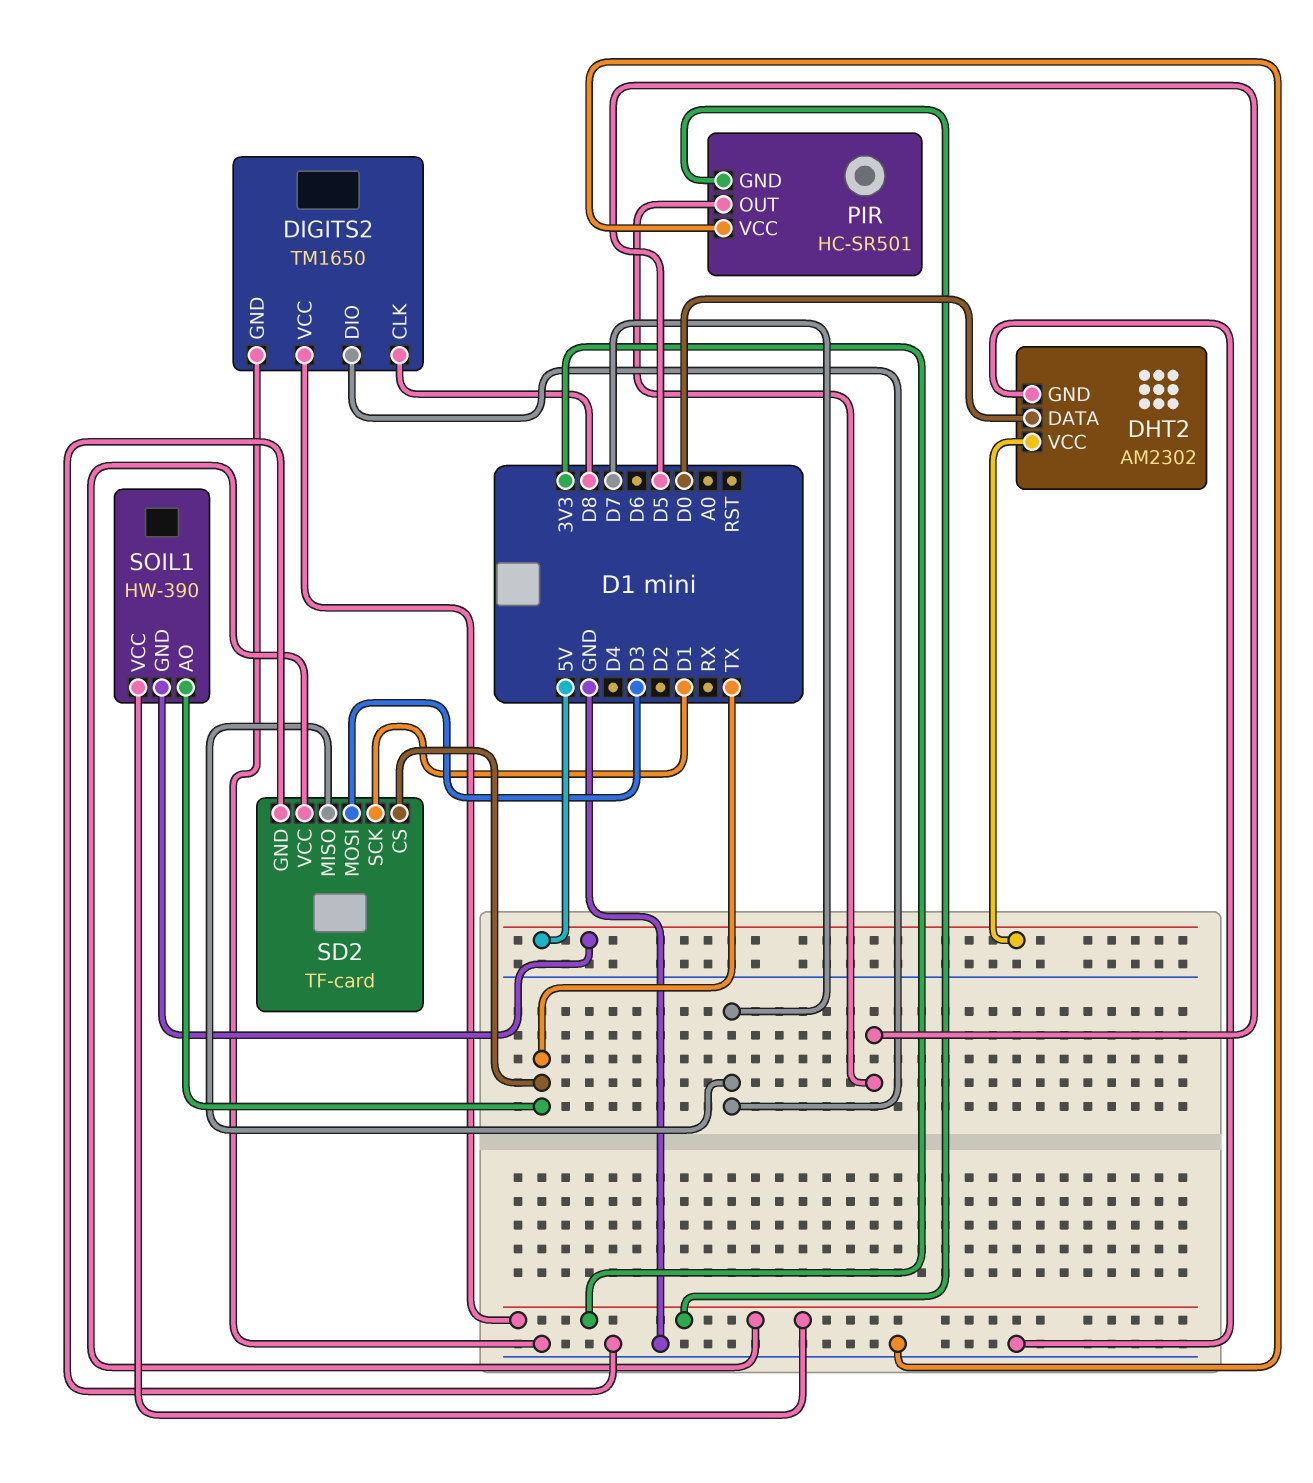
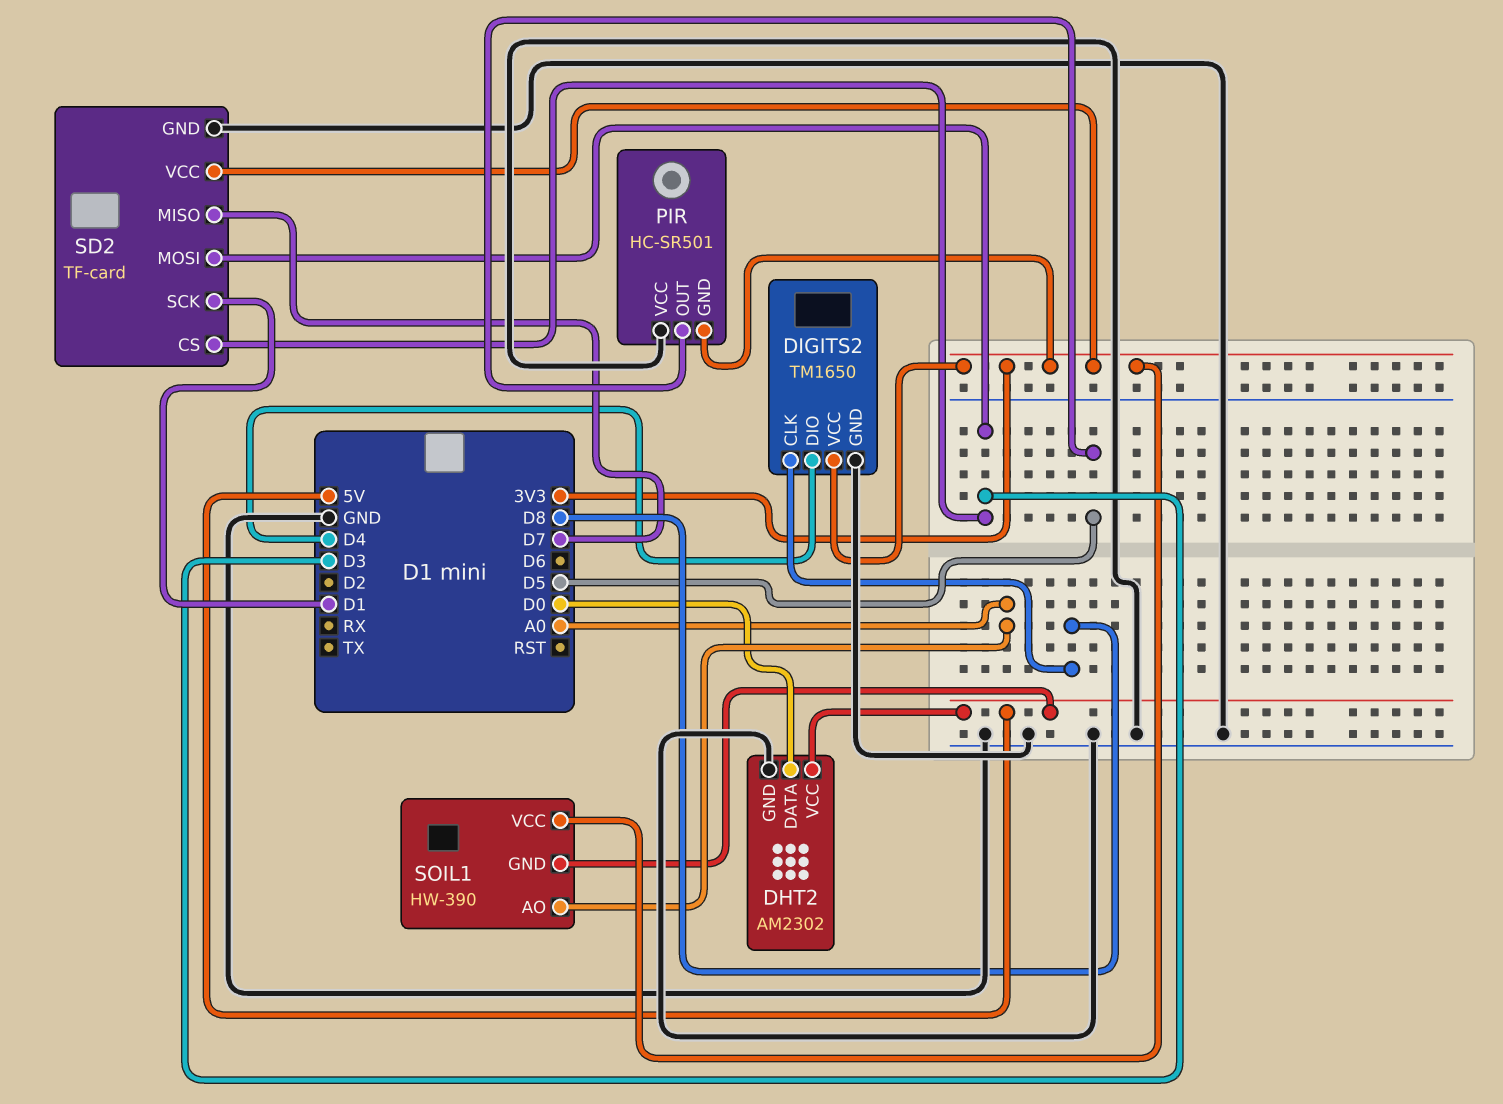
DIGITS2 pin DIO: D7 -> D4
SD2 pin CS: TX -> D3
SOIL1 pin AO: TX -> A0

